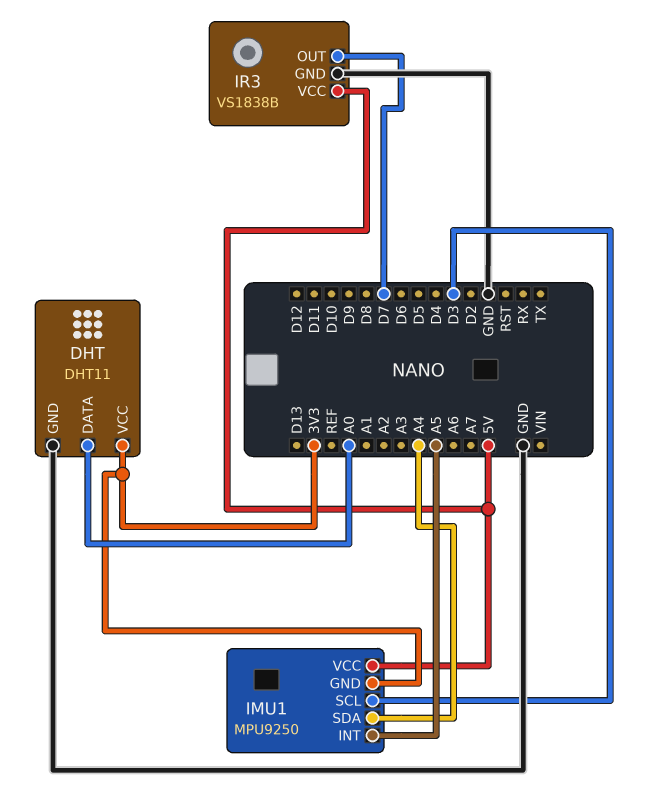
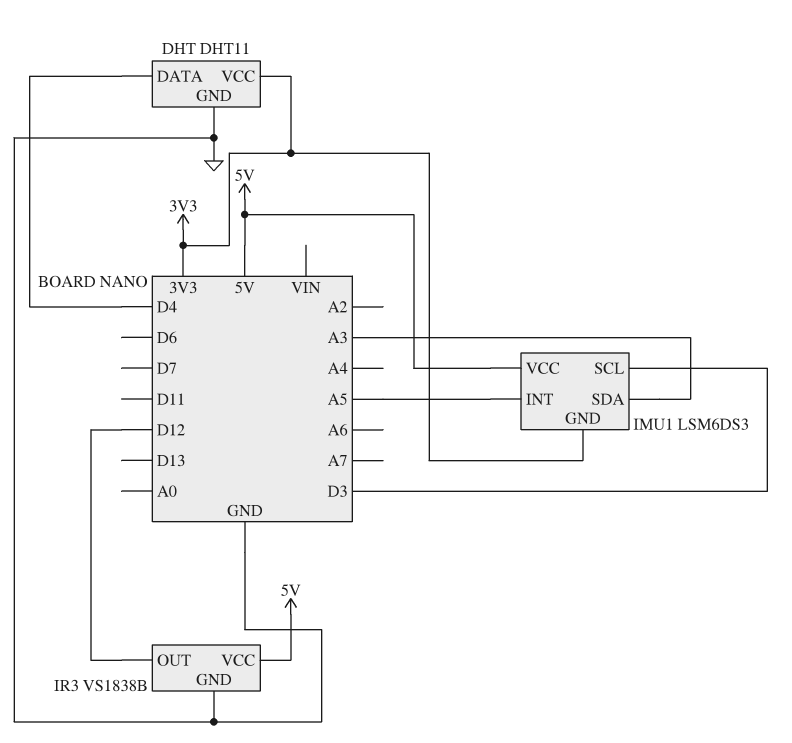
DHT pin DATA: A0 -> D4
IMU1: MPU9250 -> LSM6DS3
IMU1 pin SDA: A4 -> A3
IR3 pin OUT: D7 -> D12

